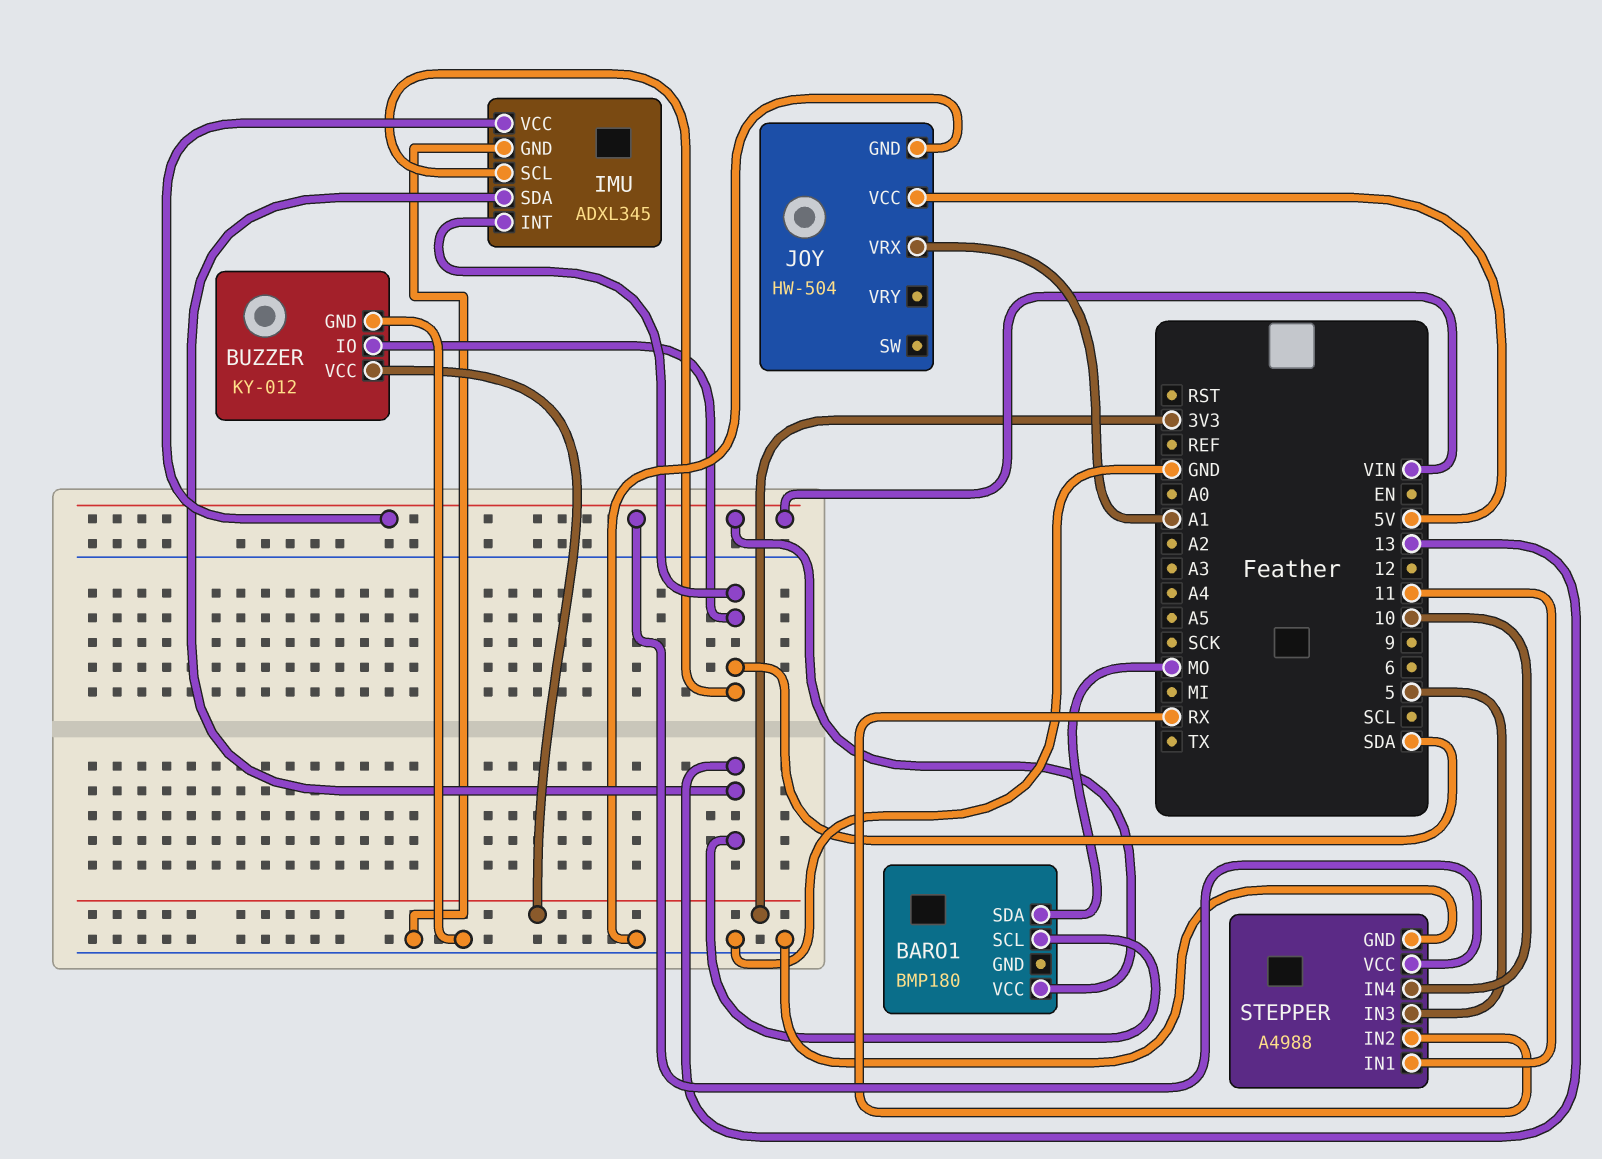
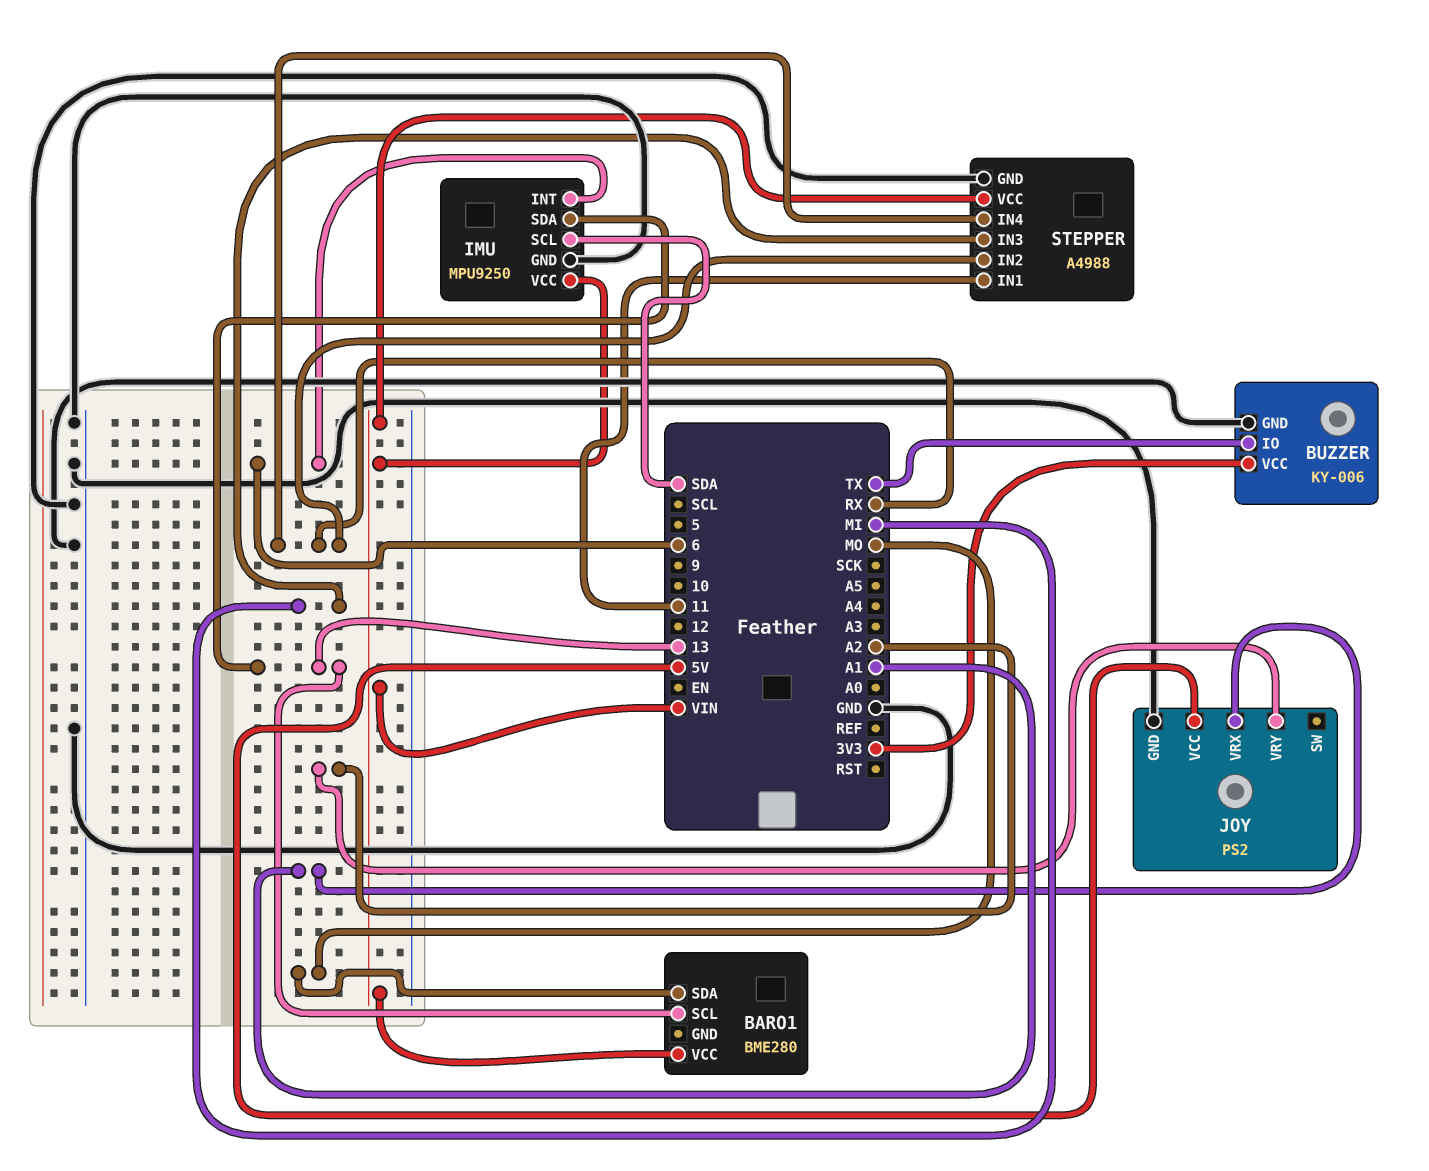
BARO1: BMP180 -> BME280
BUZZER: KY-012 -> KY-006
BUZZER pin IO: SDA -> TX
IMU: ADXL345 -> MPU9250
IMU pin INT: SDA -> 6
JOY: HW-504 -> PS2
JOY pin VRY: none -> A2
STEPPER pin IN3: 5 -> MI
STEPPER pin IN4: 10 -> RX

